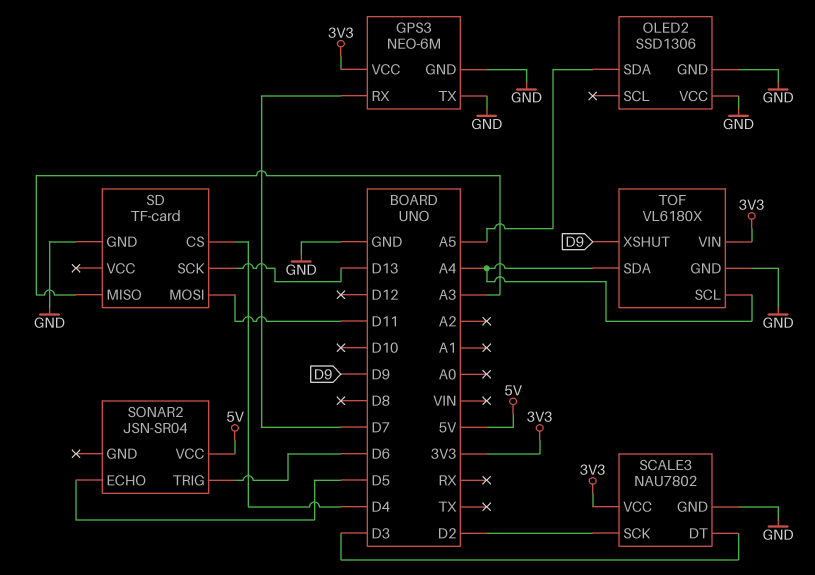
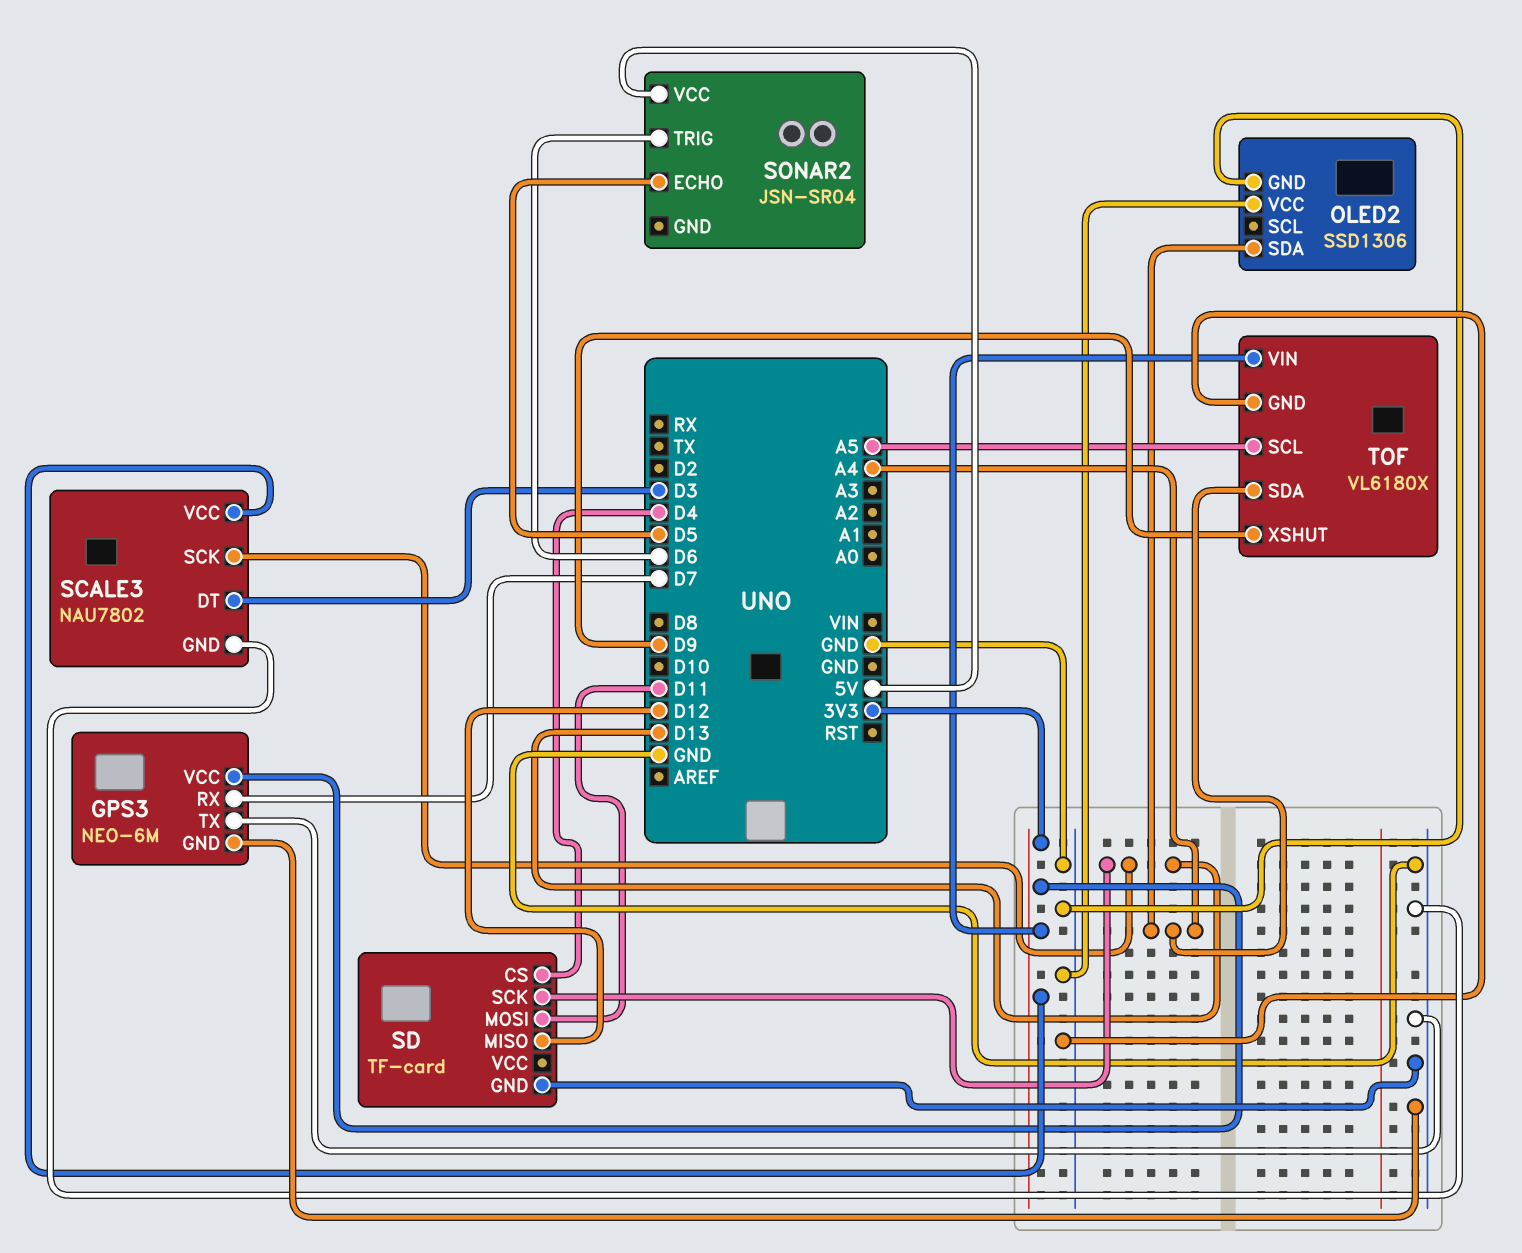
OLED2 pin SDA: A5 -> A4
SCALE3 pin SCK: D2 -> D13
SD pin MISO: A3 -> D12
TOF pin SCL: A4 -> A5

